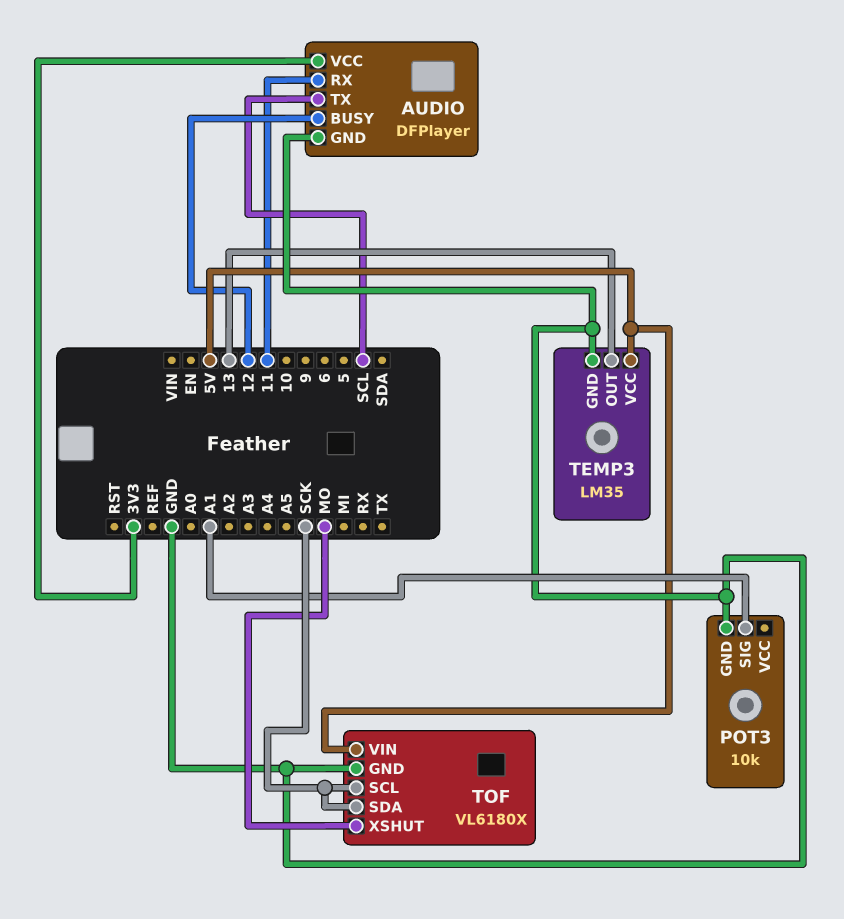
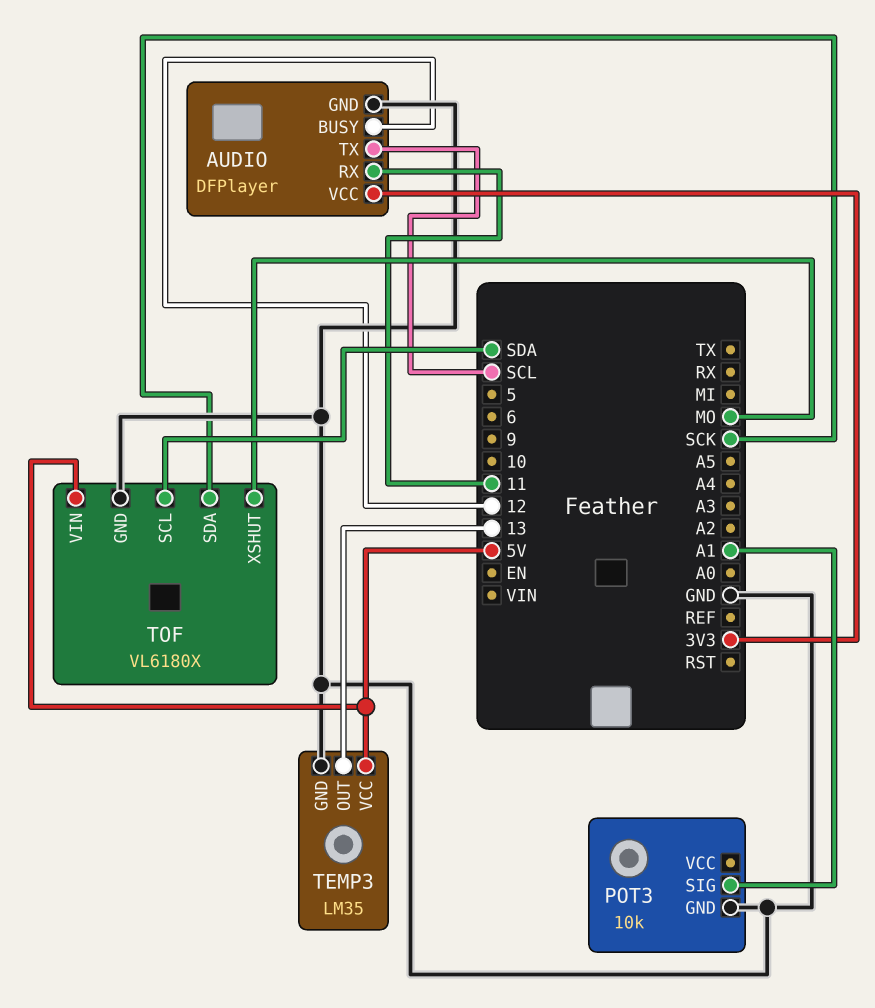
TOF pin SCL: SCK -> SDA

